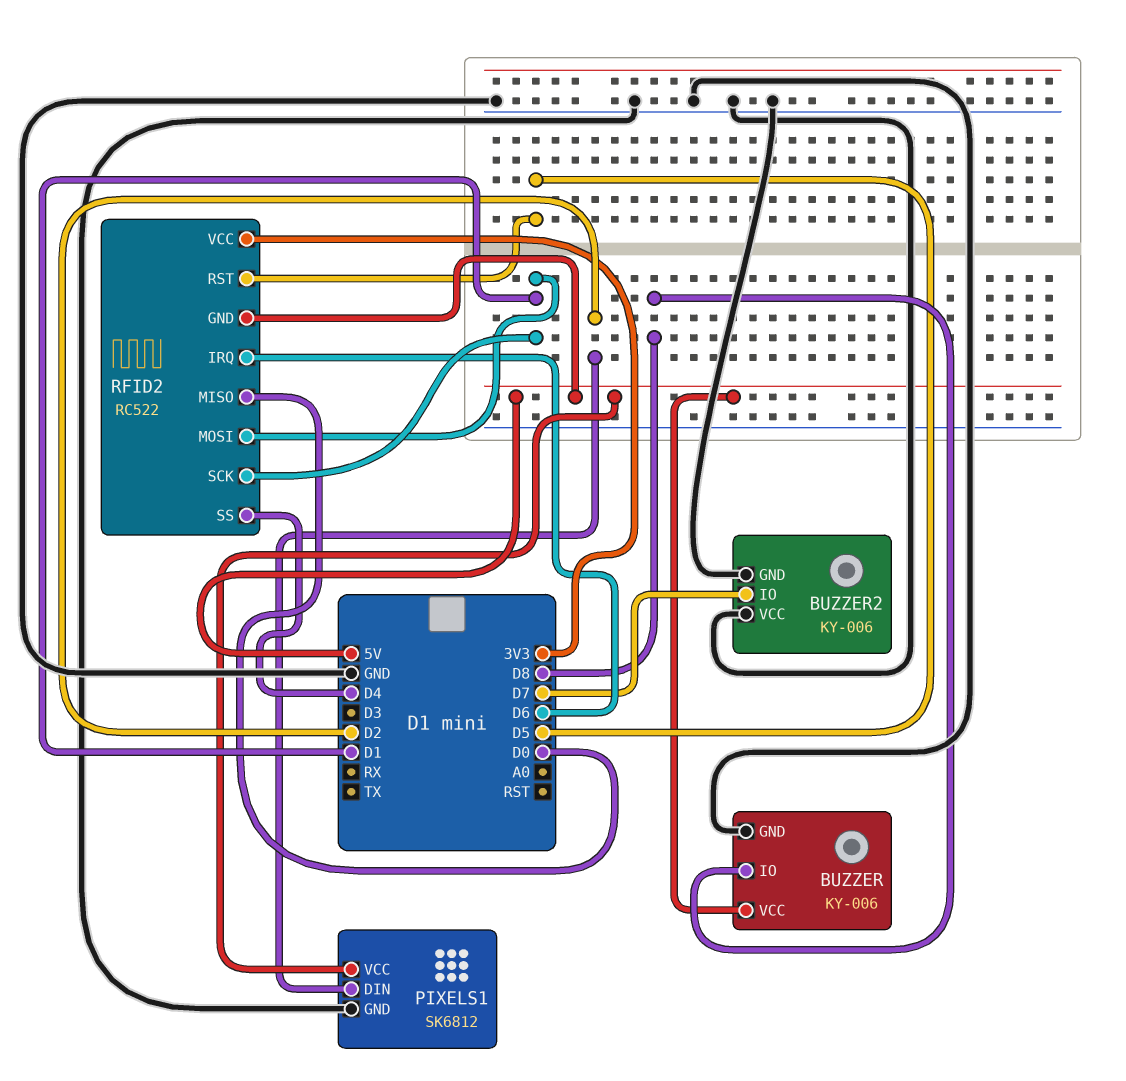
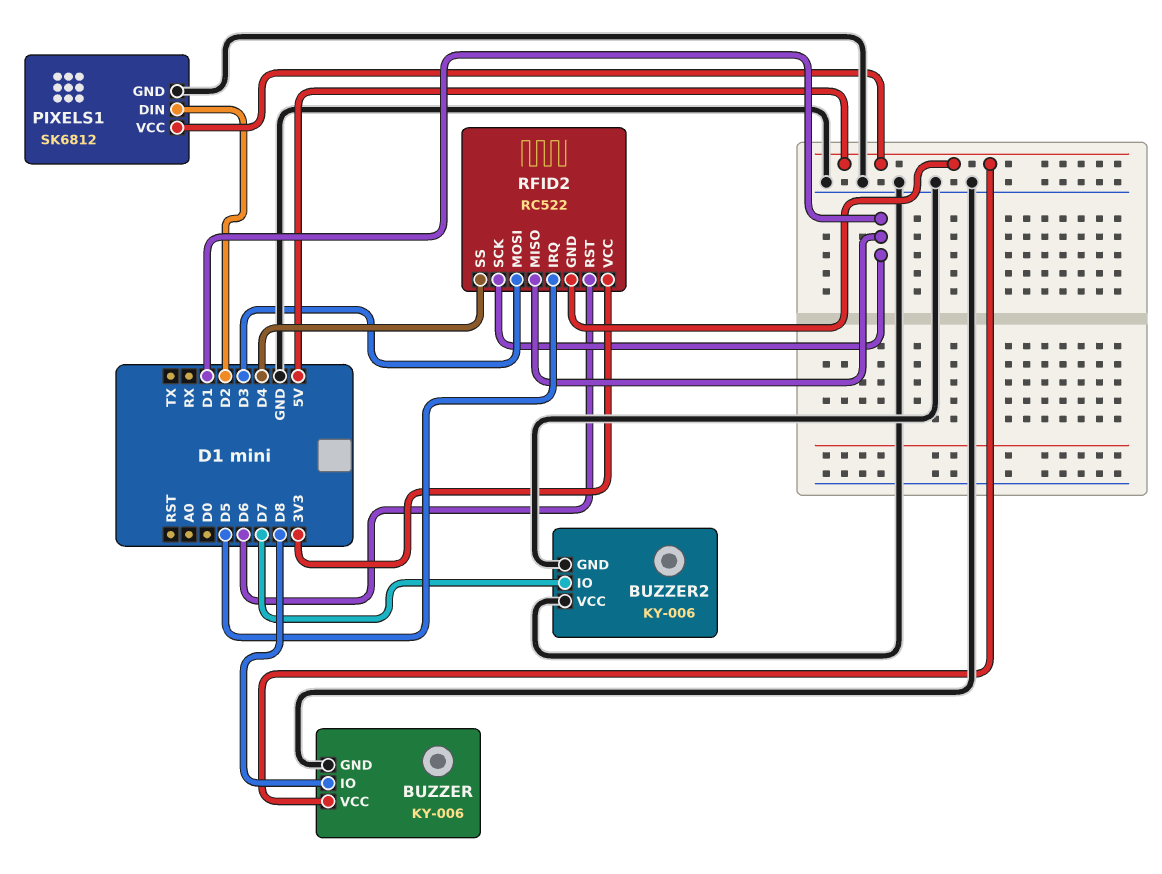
RFID2 pin IRQ: D6 -> D5
RFID2 pin MISO: D0 -> D1
RFID2 pin MOSI: D1 -> D3
RFID2 pin RST: D5 -> D6

